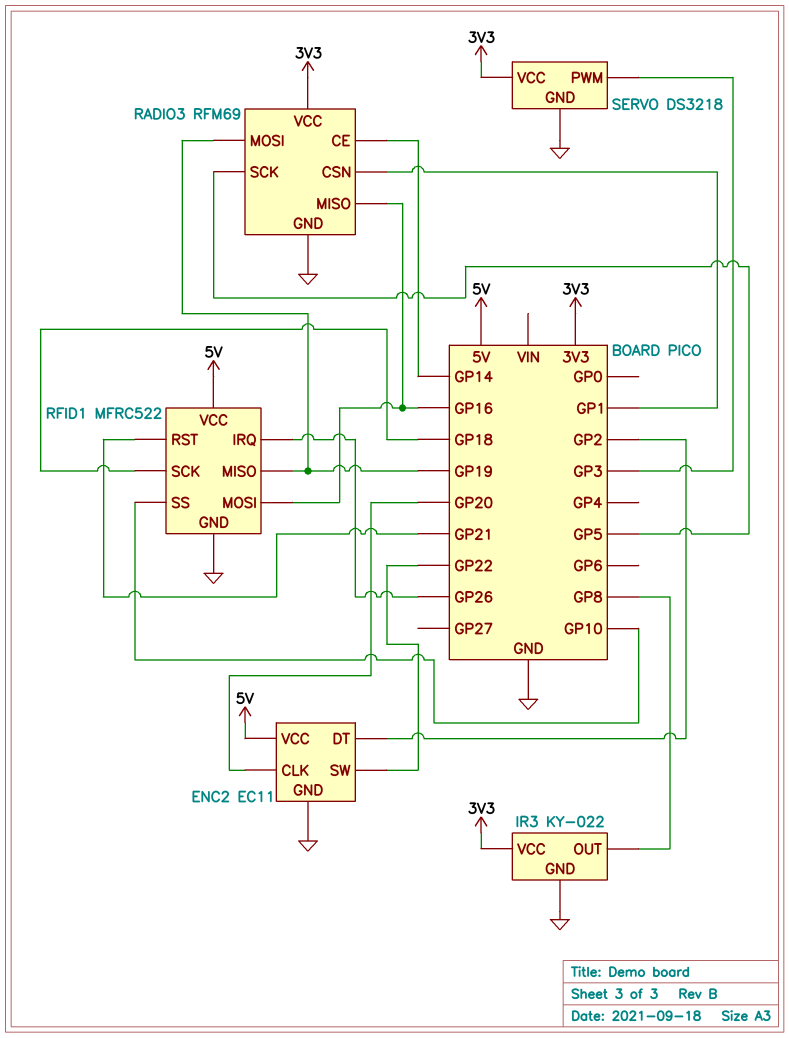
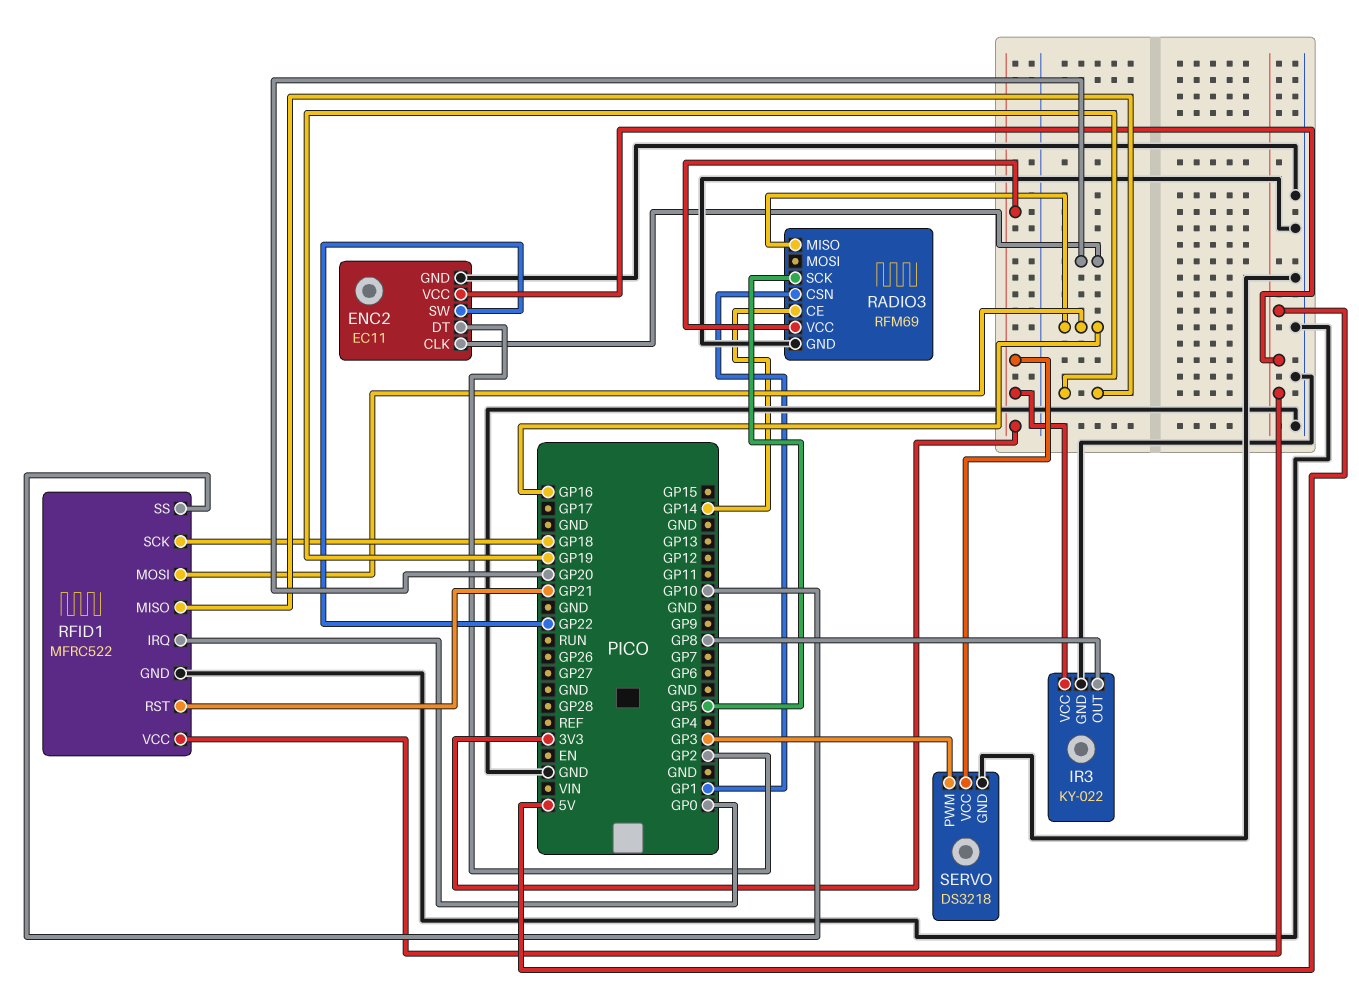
RADIO3 pin MOSI: GP19 -> none
RFID1 pin IRQ: GP26 -> GP0

